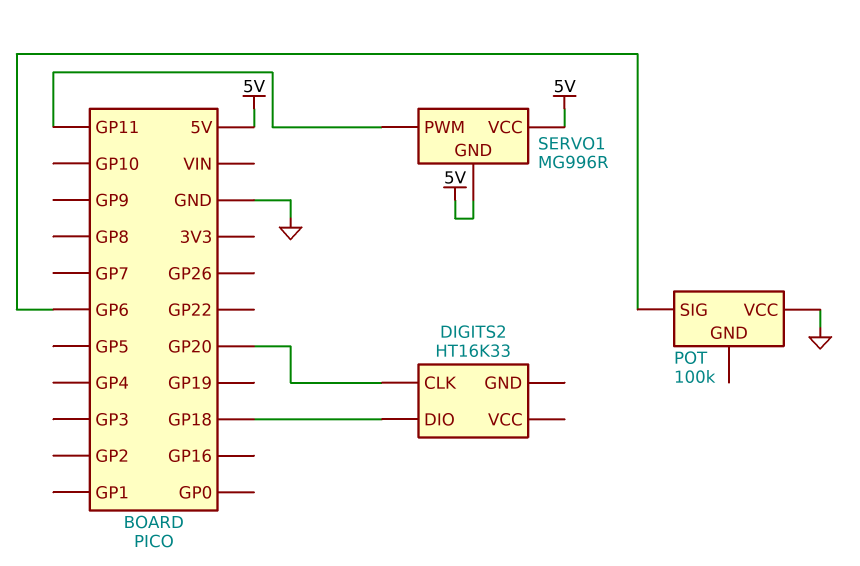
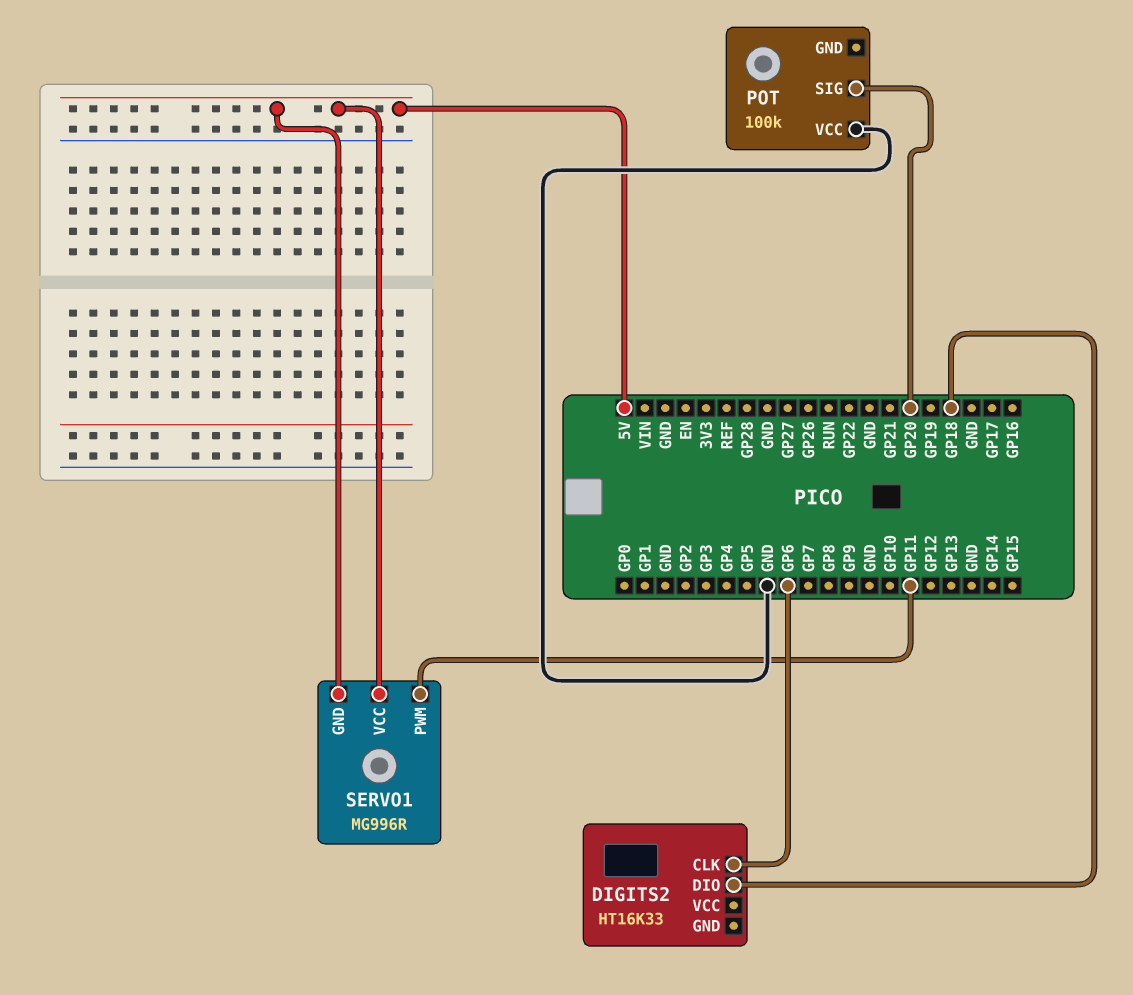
DIGITS2 pin CLK: GP20 -> GP6
POT pin SIG: GP6 -> GP20

